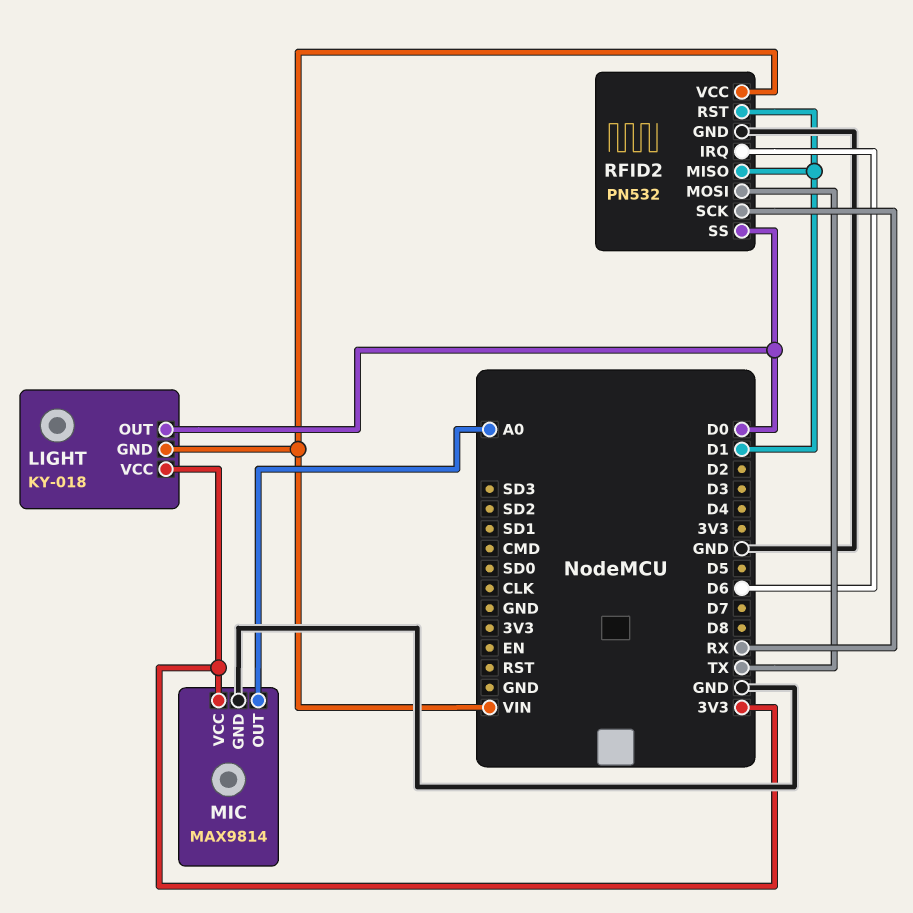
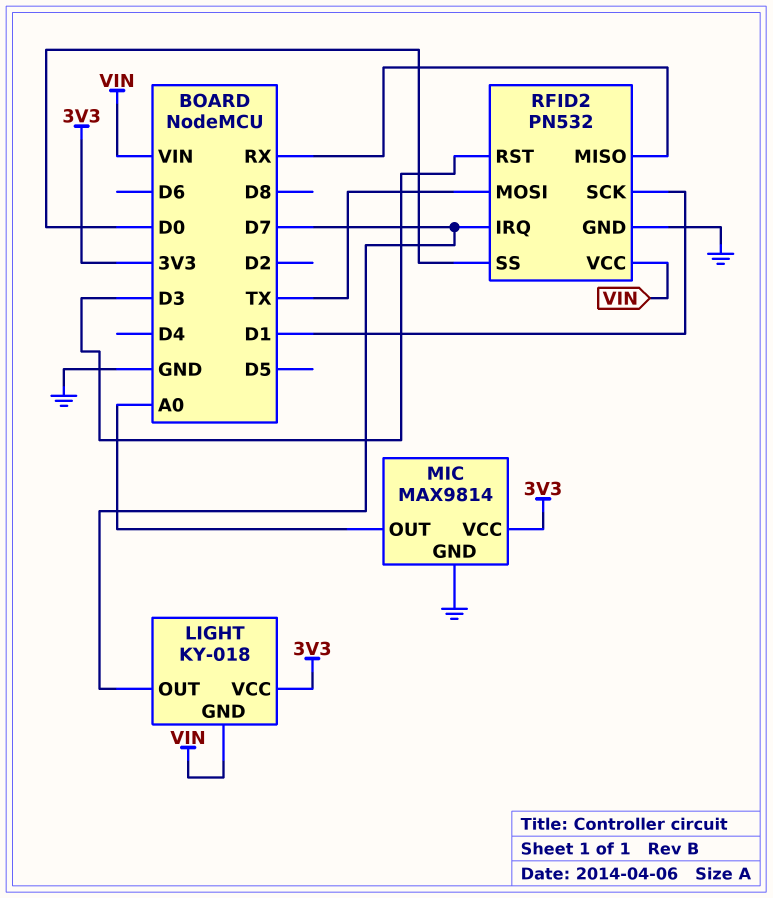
LIGHT pin OUT: D0 -> D7
RFID2 pin IRQ: D6 -> D7
RFID2 pin MISO: D1 -> RX
RFID2 pin RST: D1 -> D3
RFID2 pin SCK: RX -> D1

